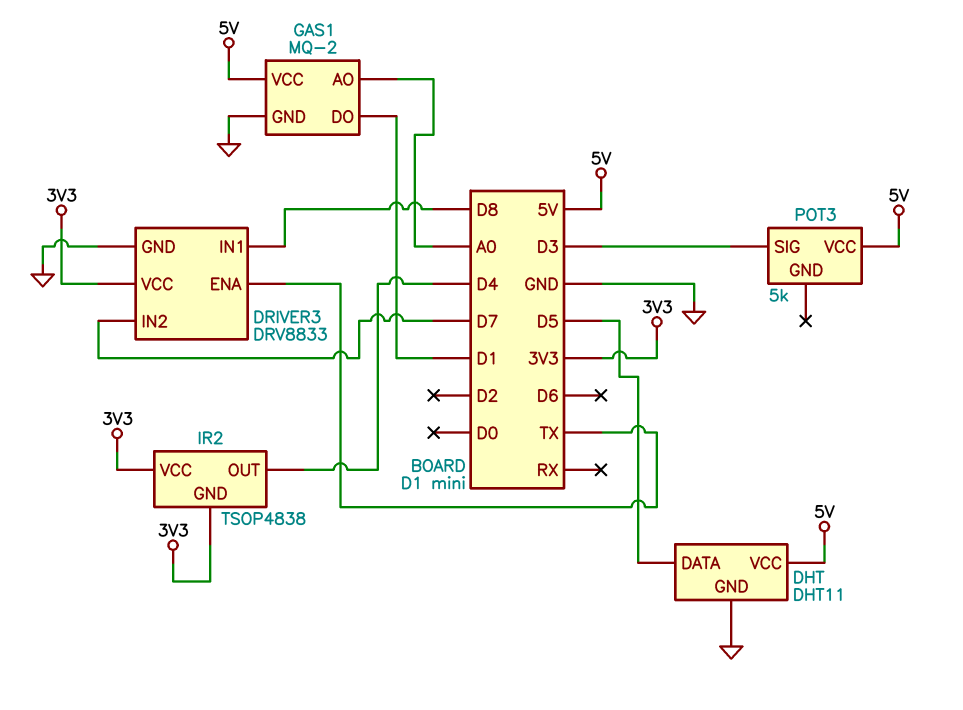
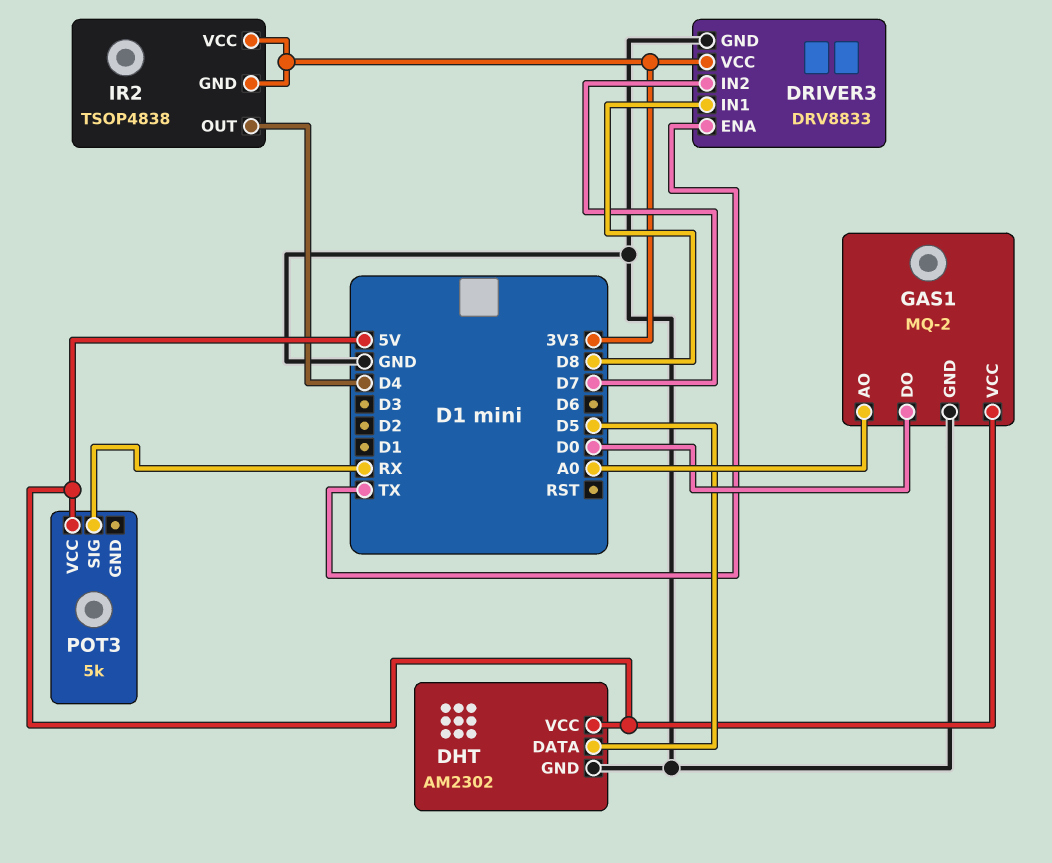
DHT: DHT11 -> AM2302
GAS1 pin DO: D1 -> D0
POT3 pin SIG: D3 -> RX

